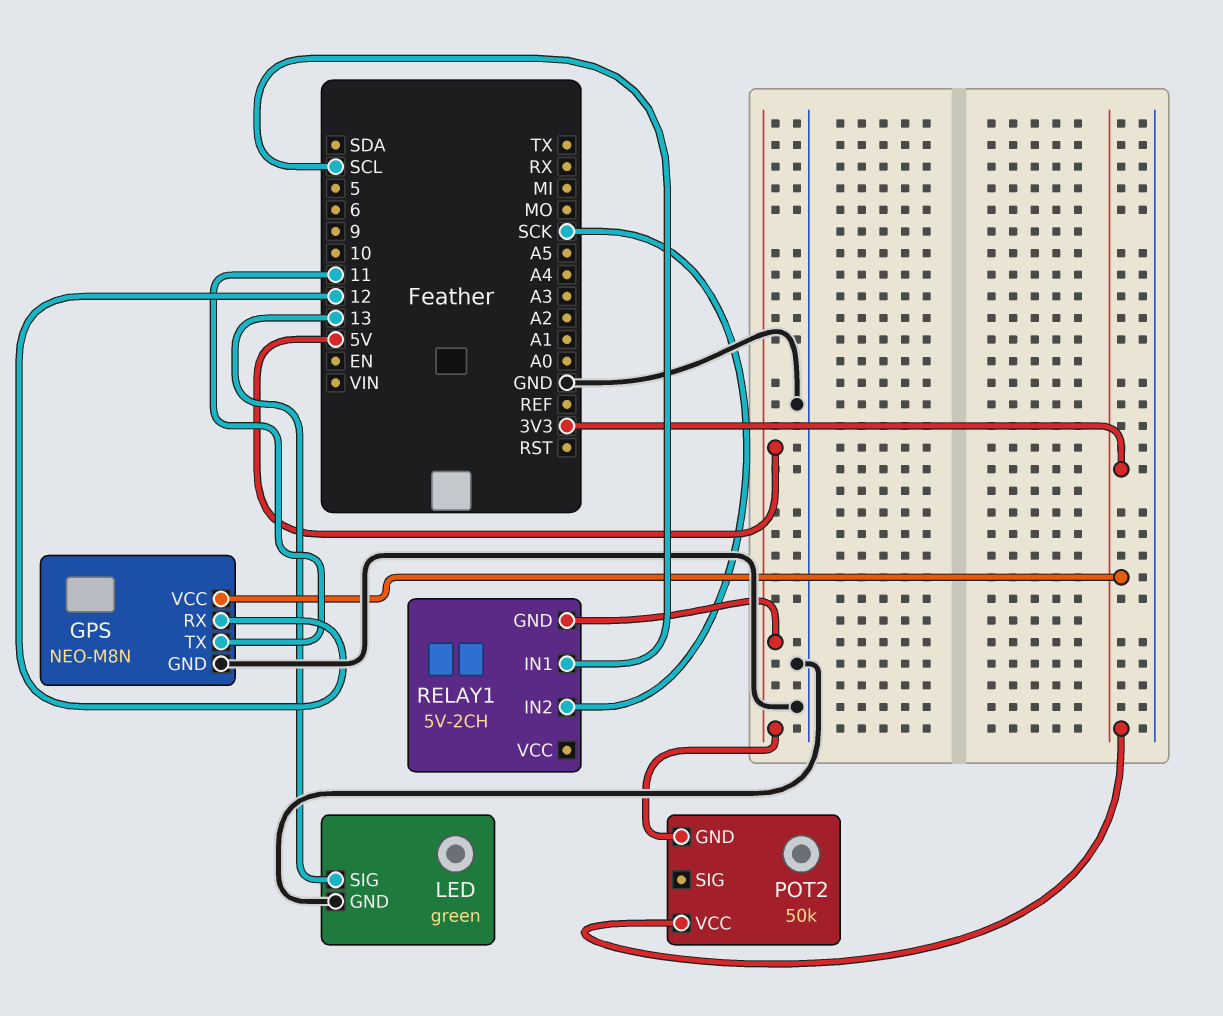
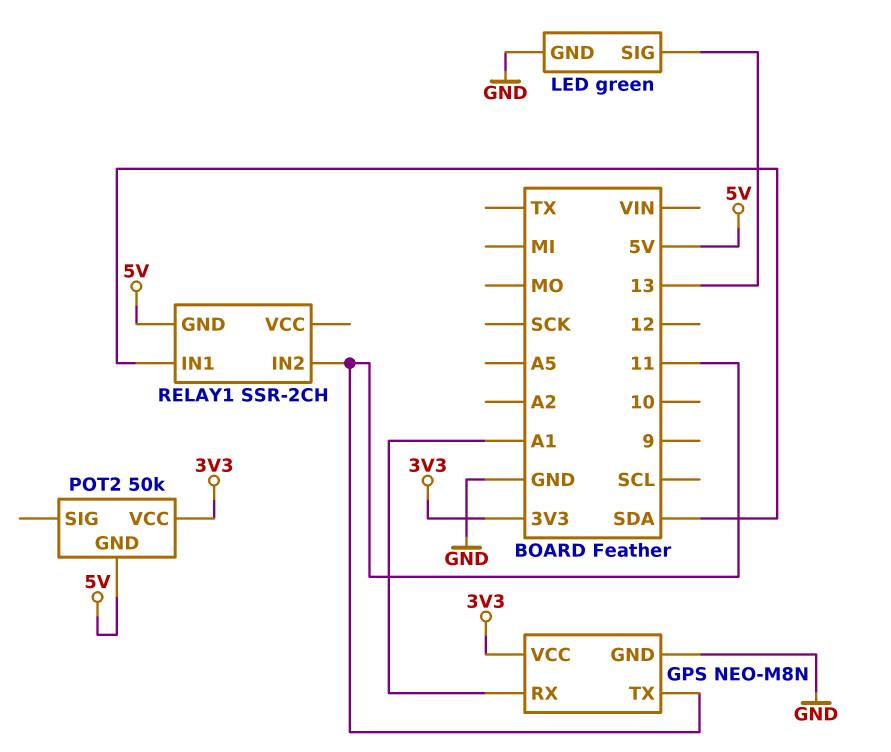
GPS pin RX: 12 -> A1
RELAY1: 5V-2CH -> SSR-2CH
RELAY1 pin IN1: SCL -> SDA
RELAY1 pin IN2: SCK -> 11

